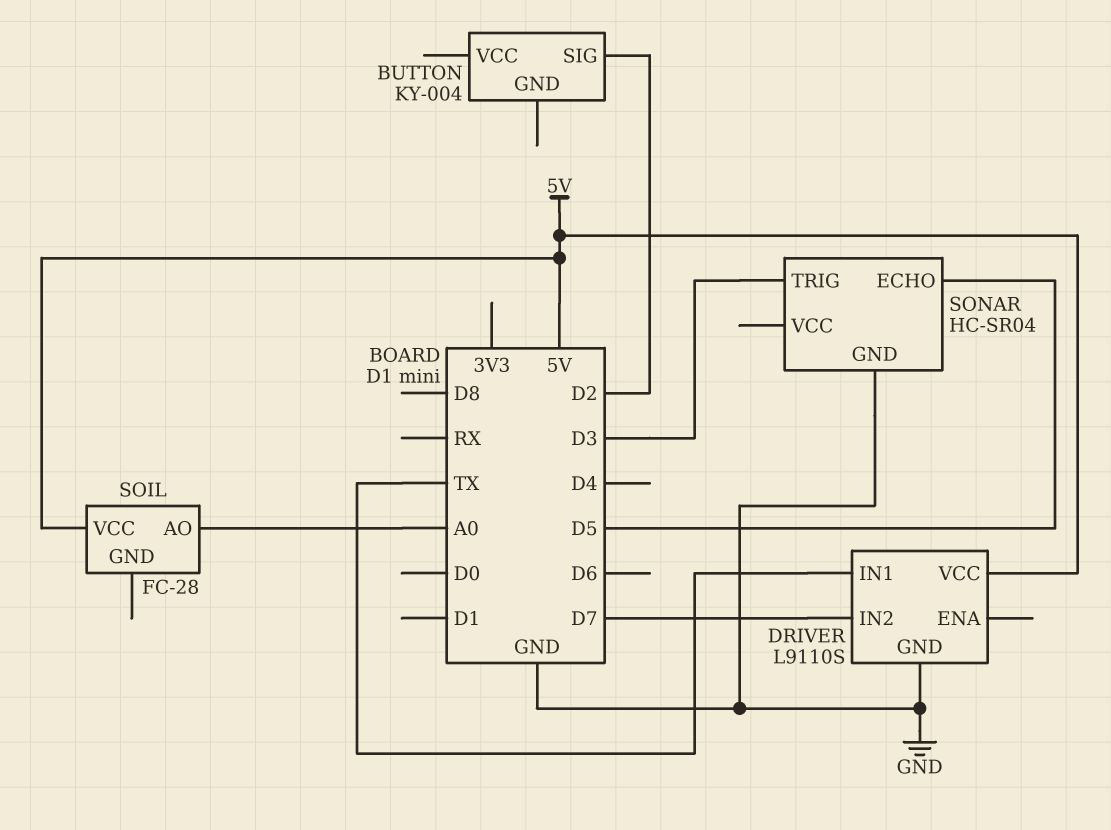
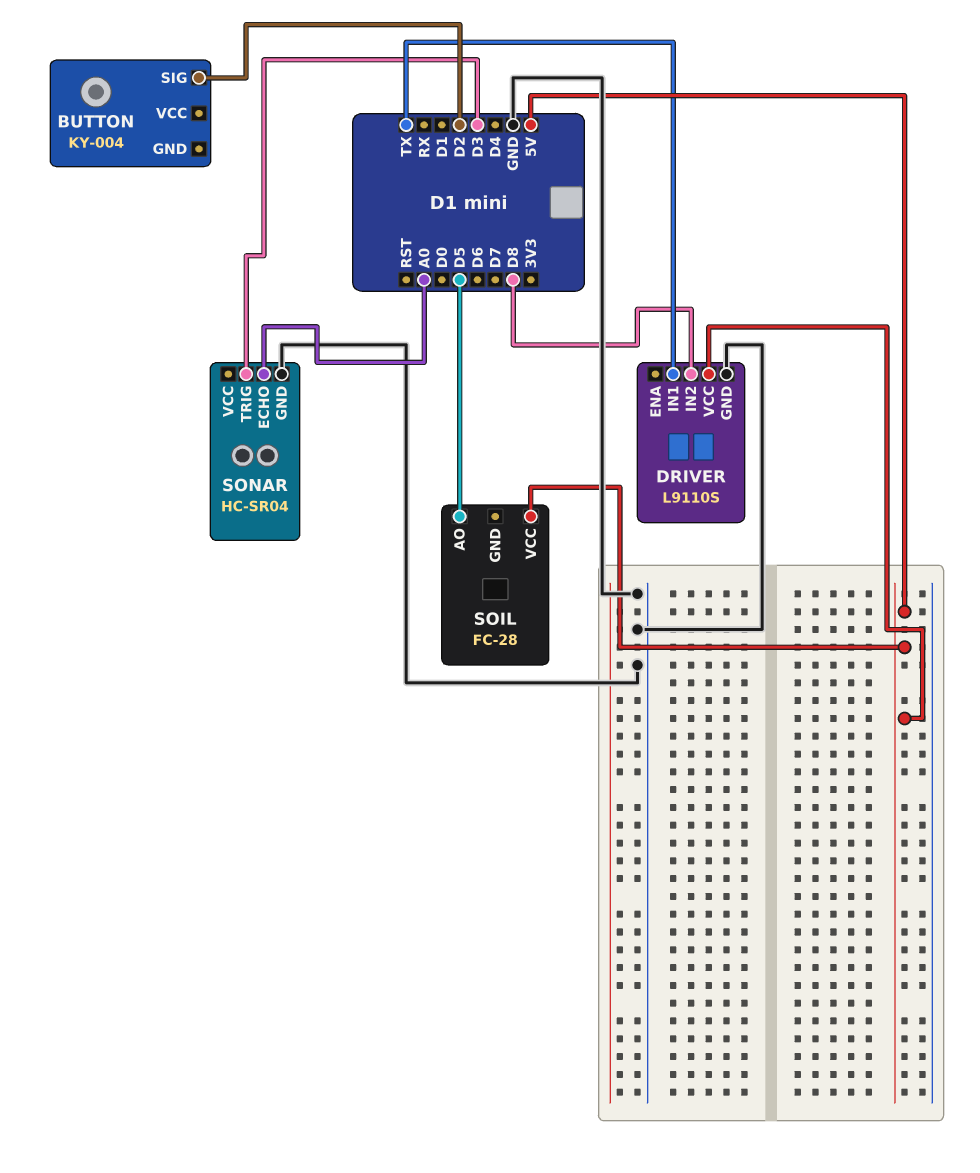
DRIVER pin IN2: D7 -> D8
SOIL pin AO: A0 -> D5
SONAR pin ECHO: D5 -> A0

